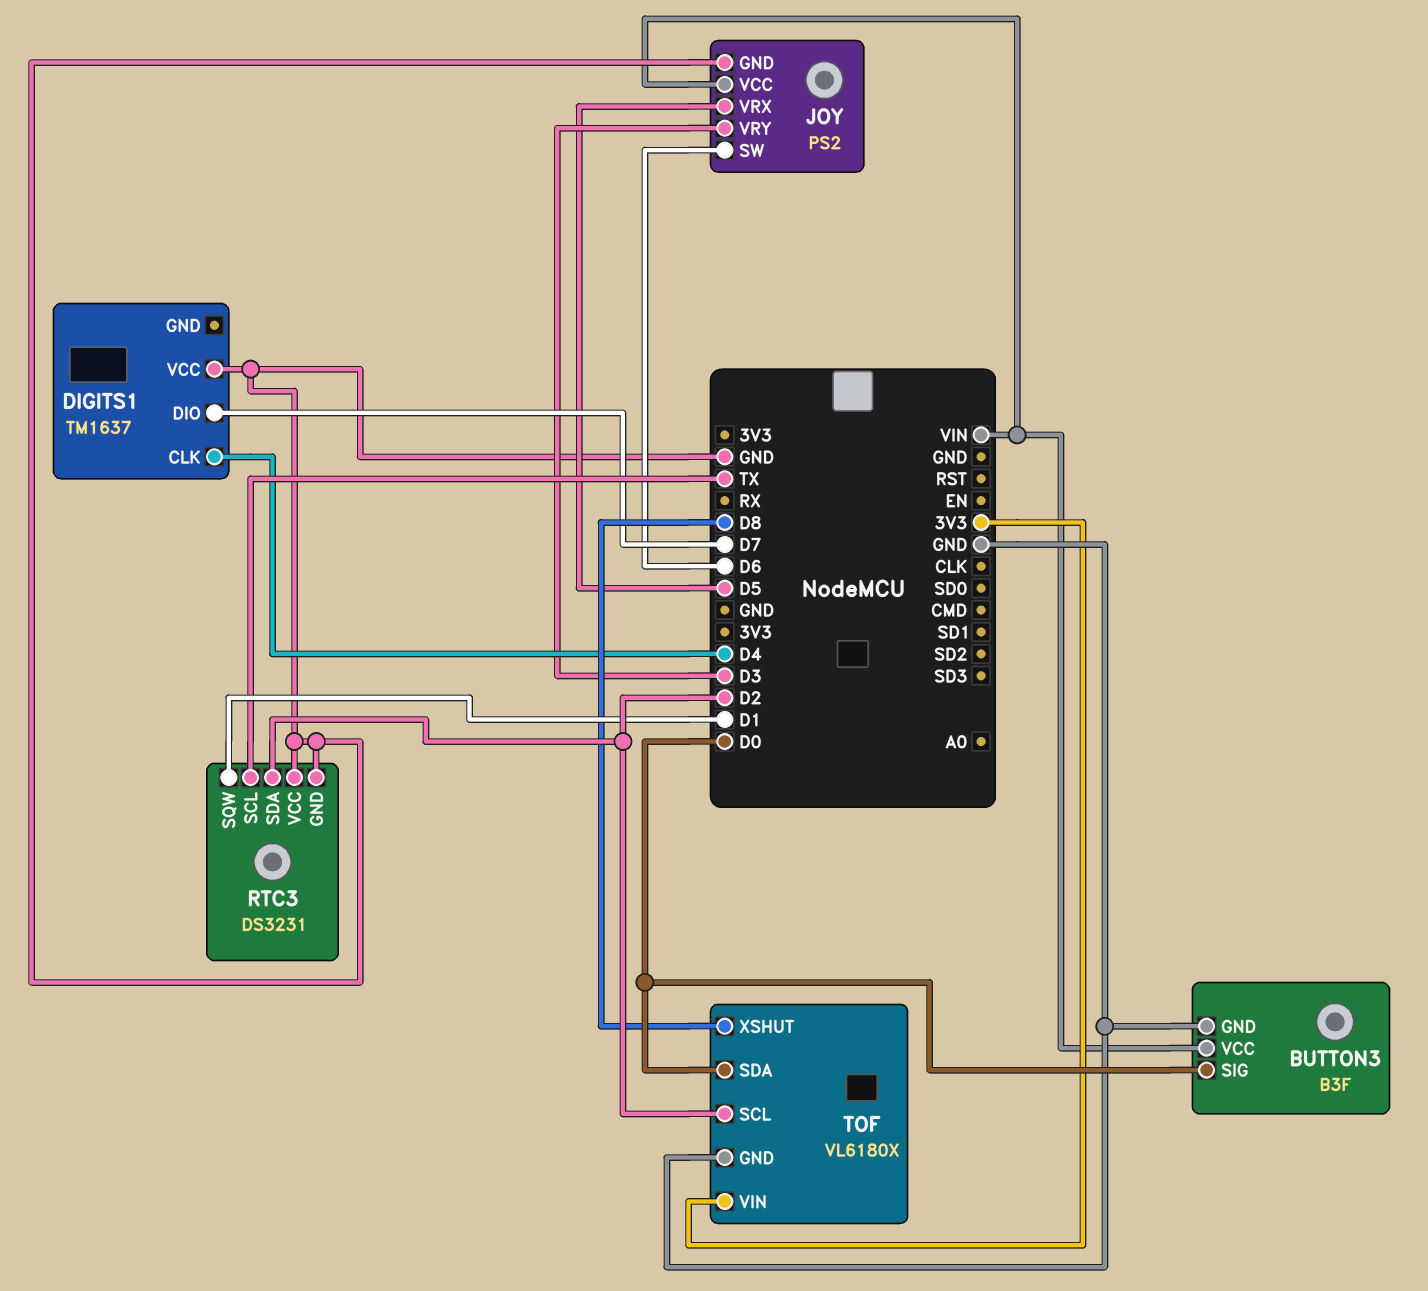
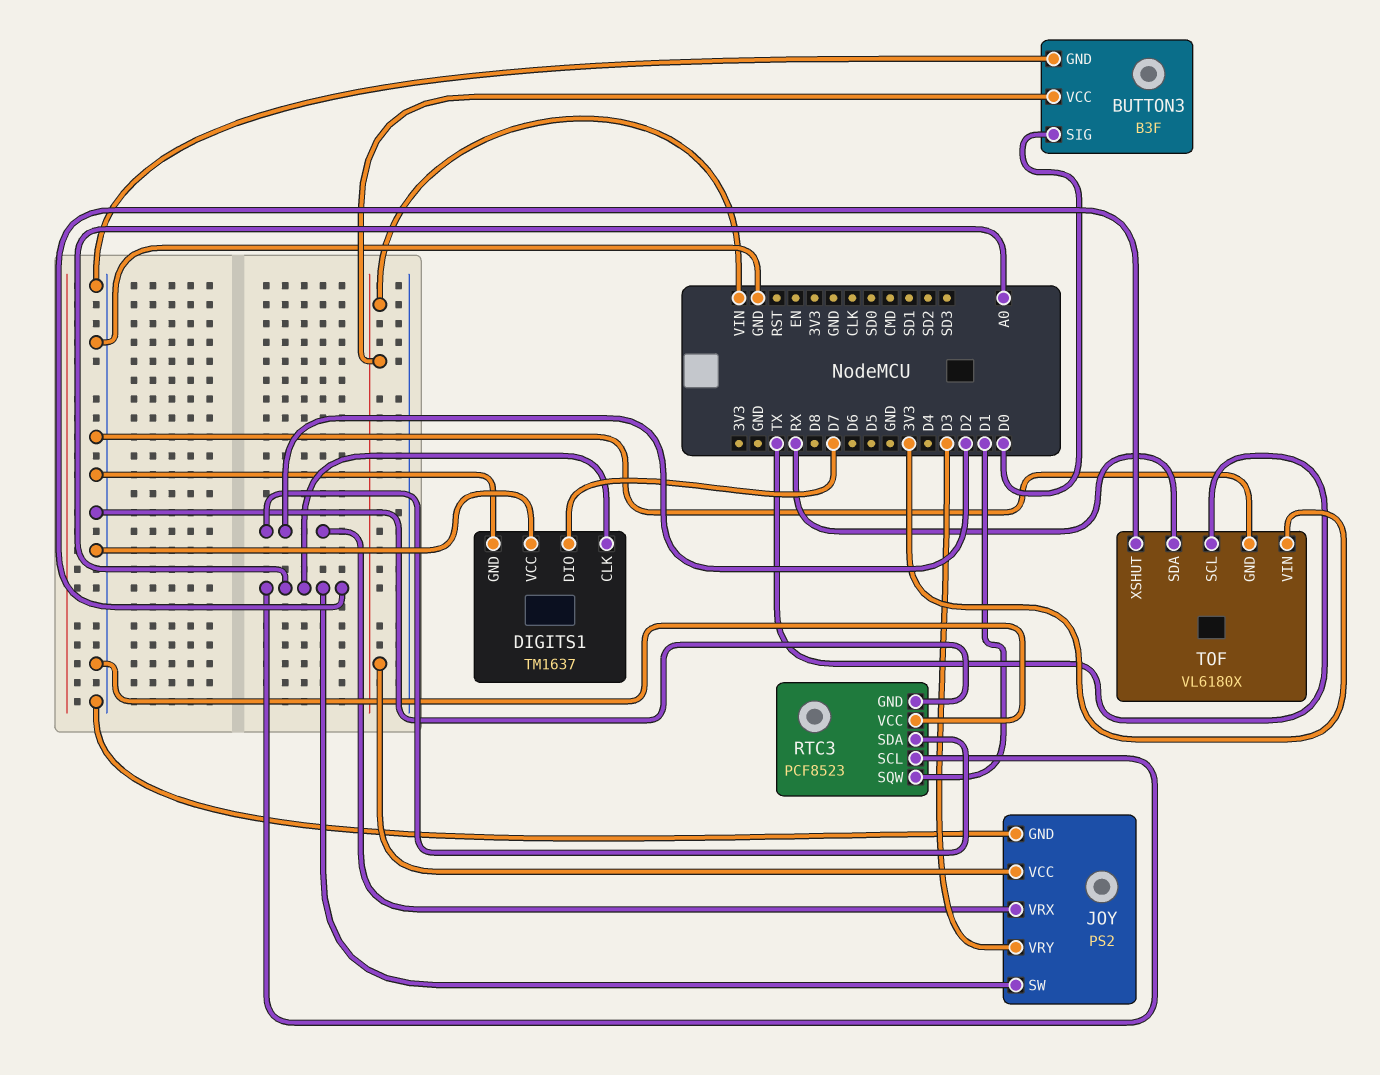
DIGITS1 pin CLK: D4 -> A0
DIGITS1 pin GND: none -> GND
JOY pin SW: D6 -> A0
JOY pin VRX: D5 -> D2
RTC3: DS3231 -> PCF8523
RTC3 pin SCL: TX -> A0
TOF pin SCL: D2 -> TX
TOF pin SDA: D0 -> RX
TOF pin XSHUT: D8 -> A0

